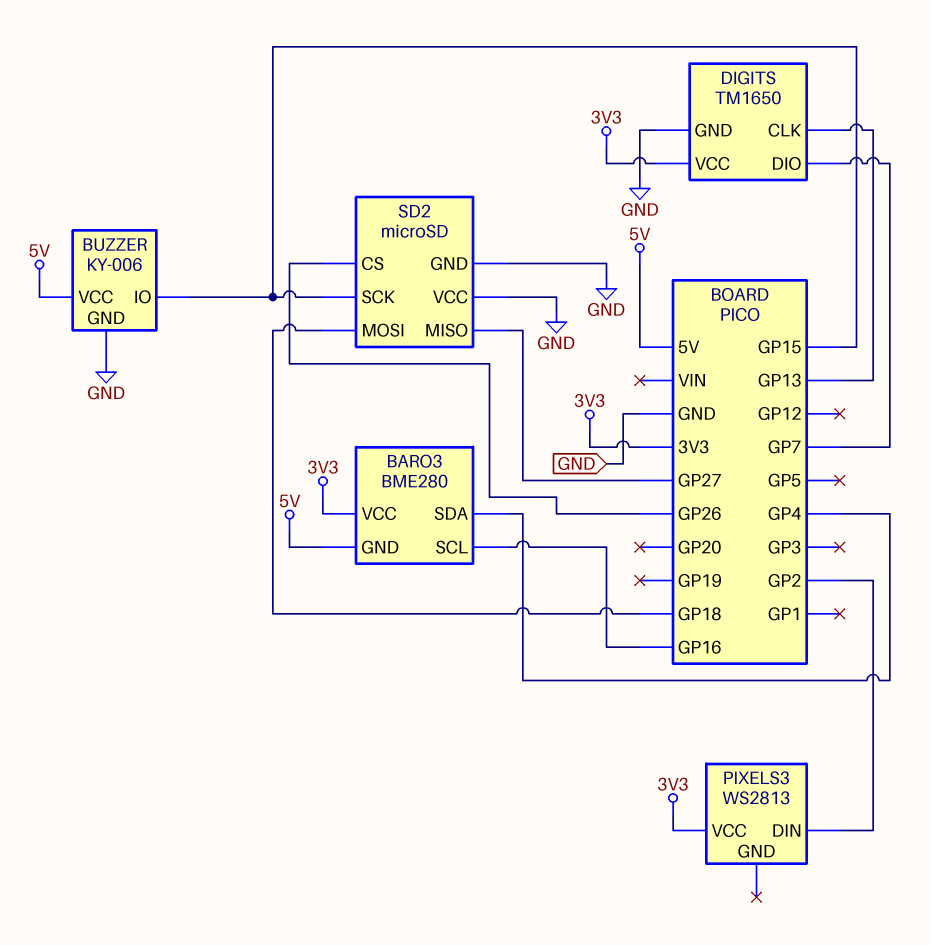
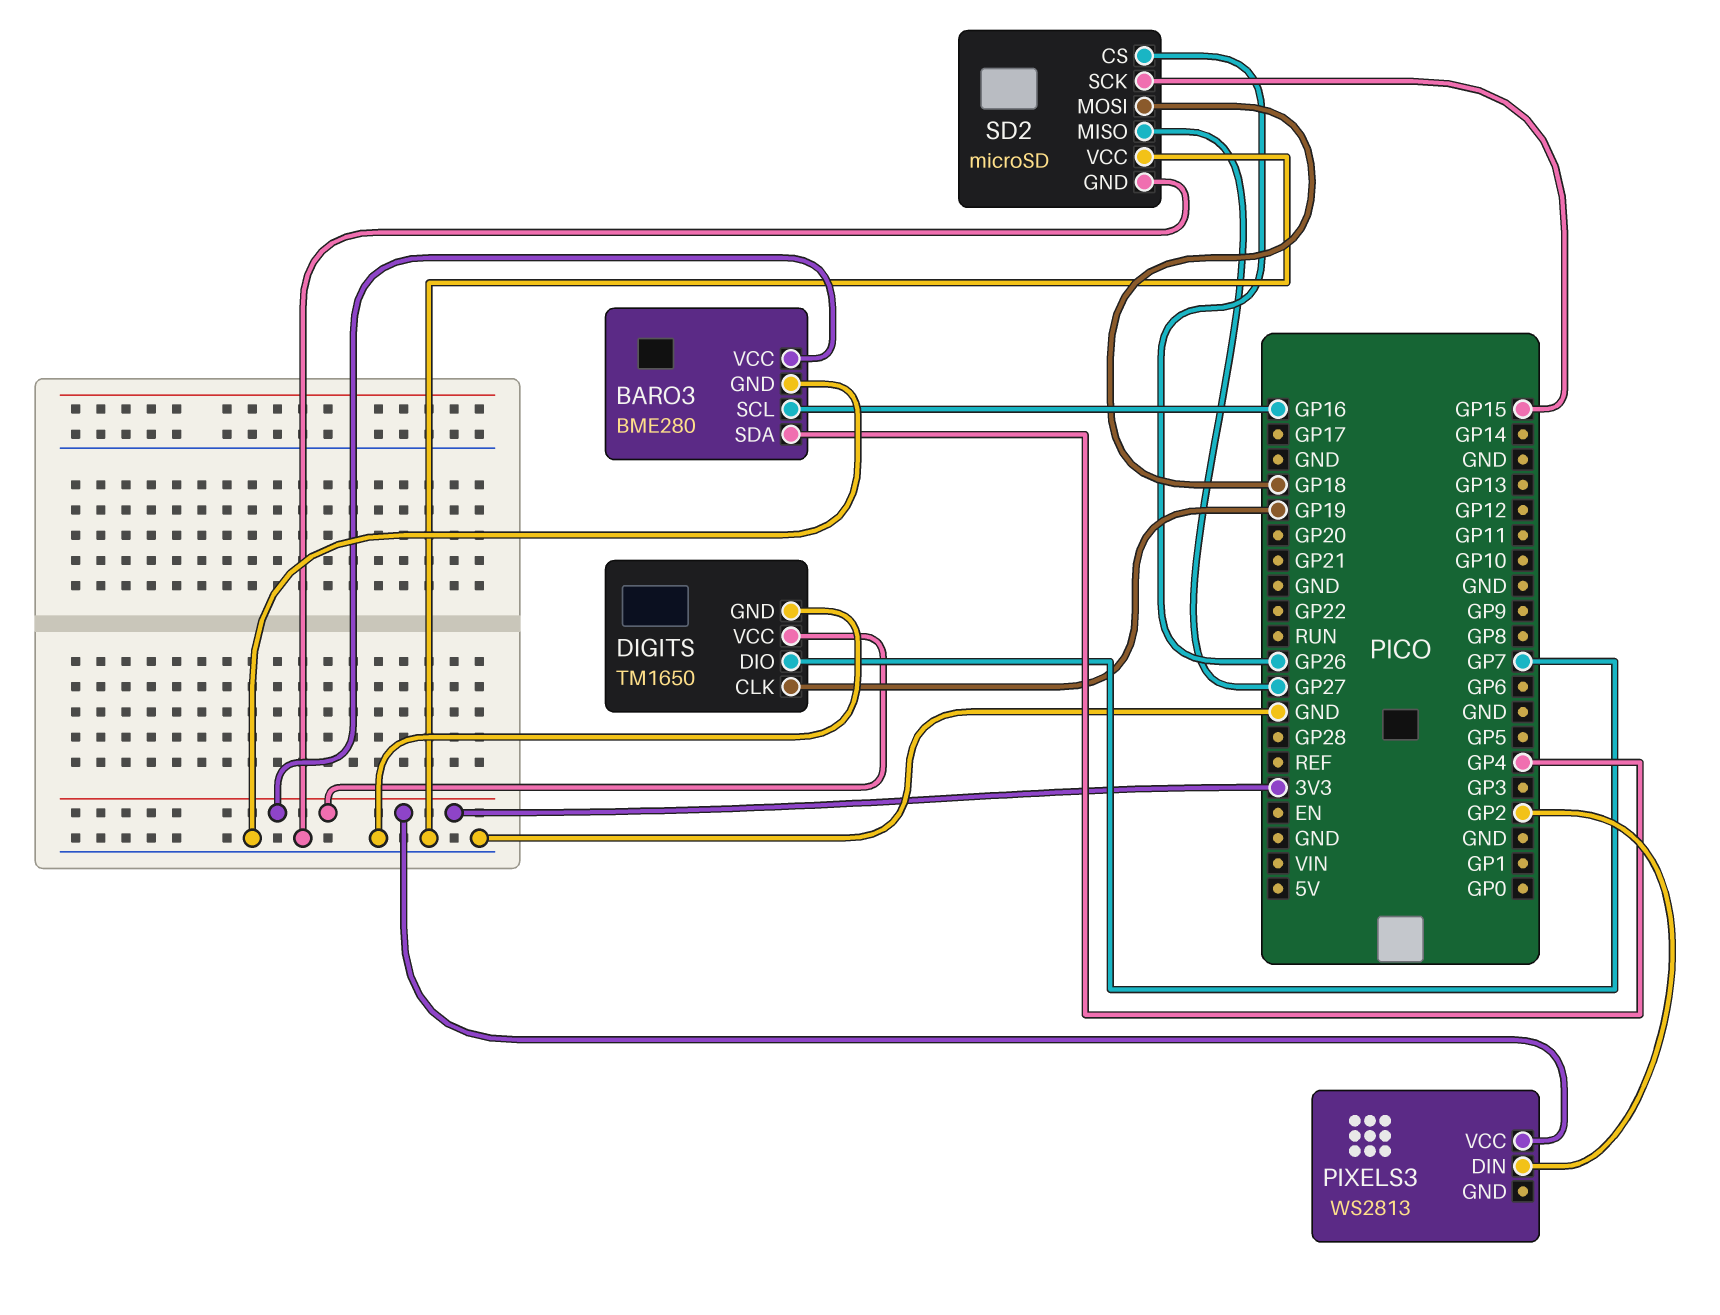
BARO3 pin GND: 5V -> GND
BUZZER: KY-006 -> none
BUZZER pin GND: GND -> none
BUZZER pin IO: GP15 -> none
BUZZER pin VCC: 5V -> none
DIGITS pin CLK: GP13 -> GP19

